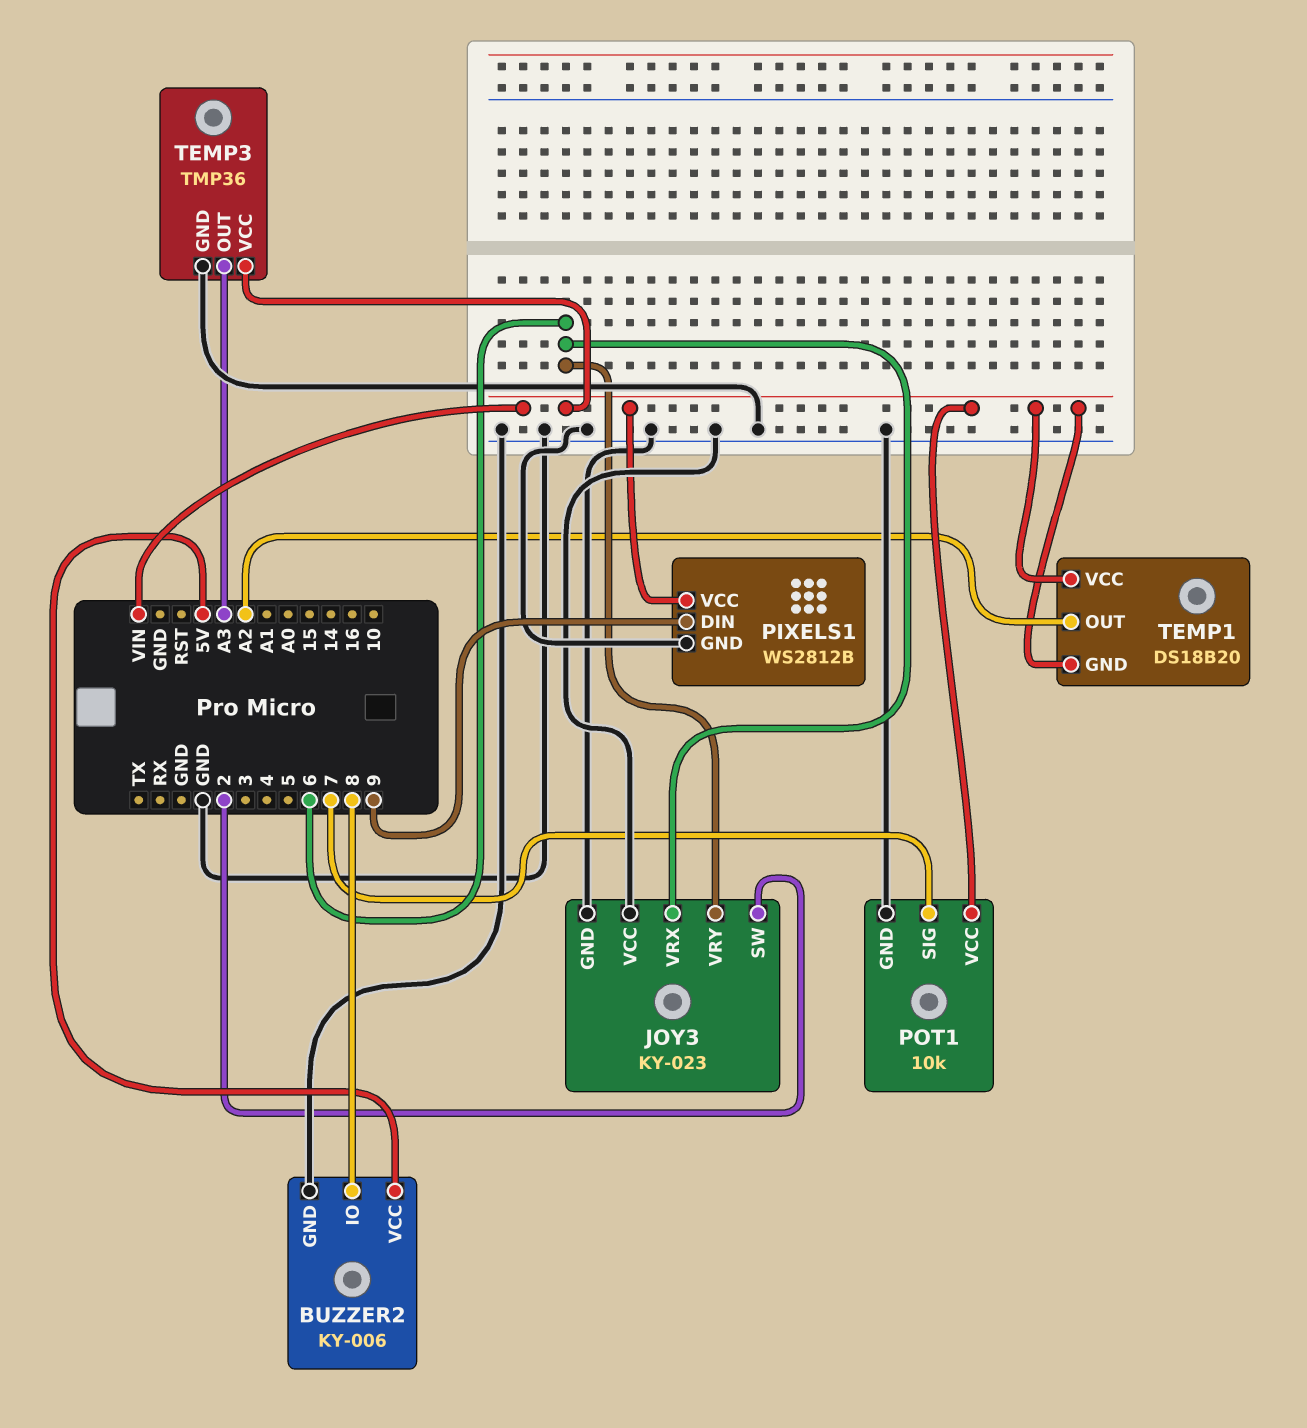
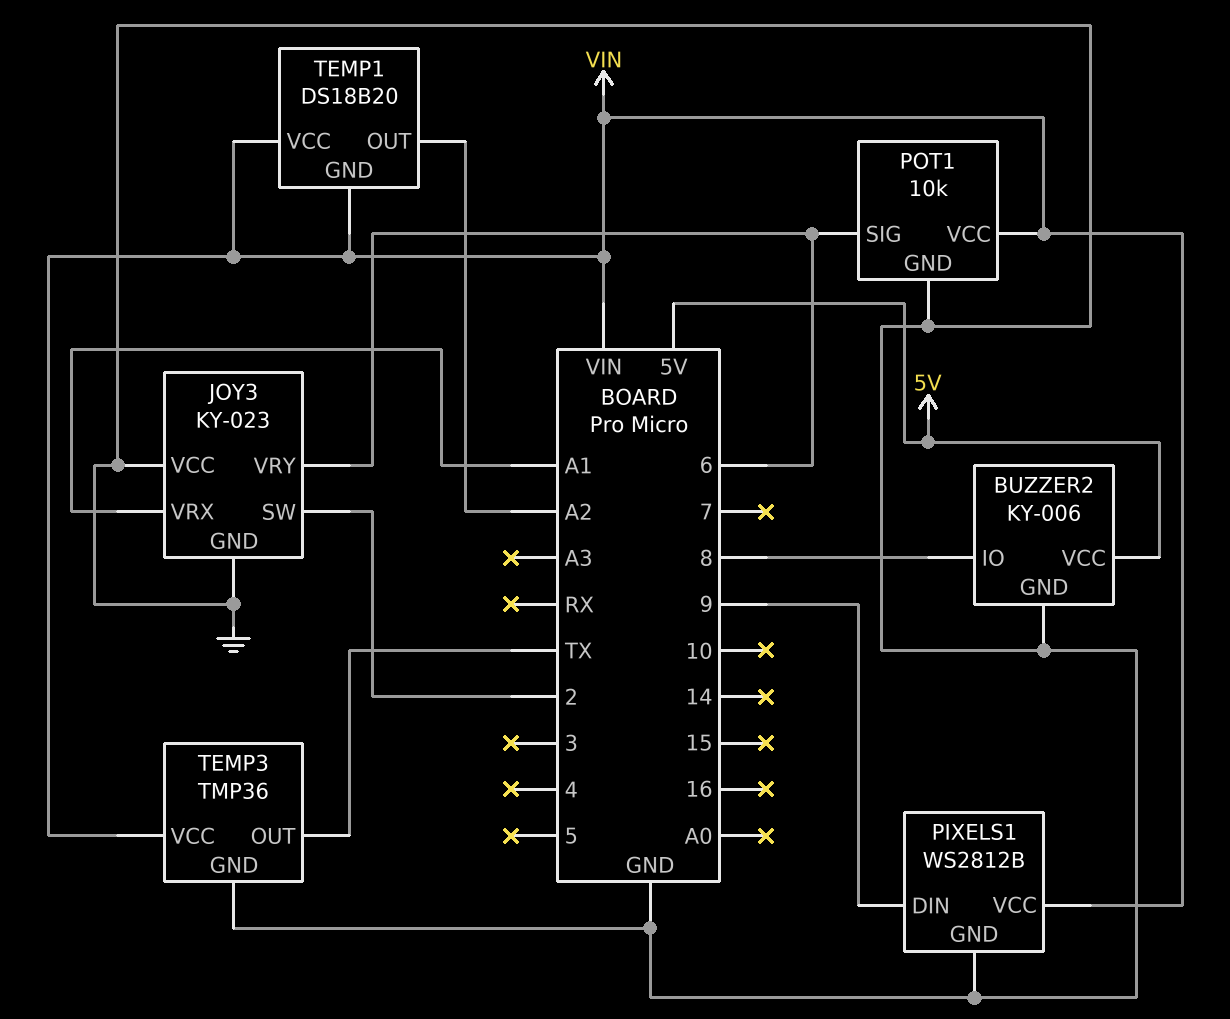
JOY3 pin VRX: 6 -> A1
POT1 pin SIG: 7 -> 6
TEMP3 pin OUT: A3 -> TX

